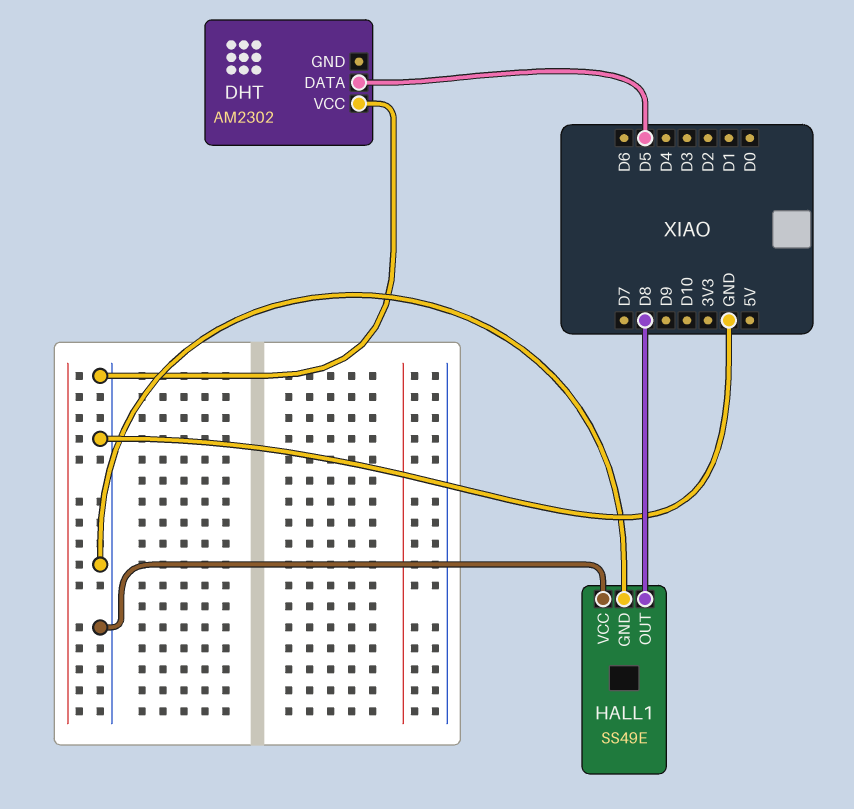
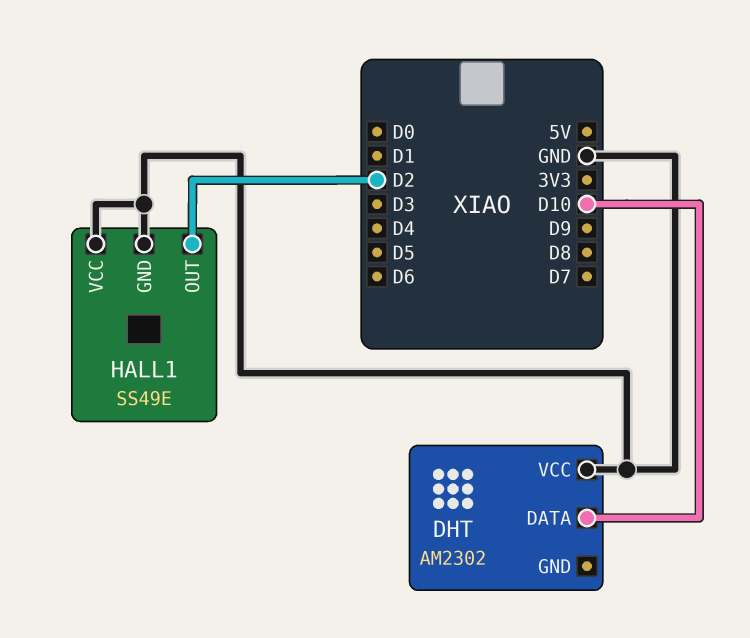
DHT pin DATA: D5 -> D10
HALL1 pin OUT: D8 -> D2

